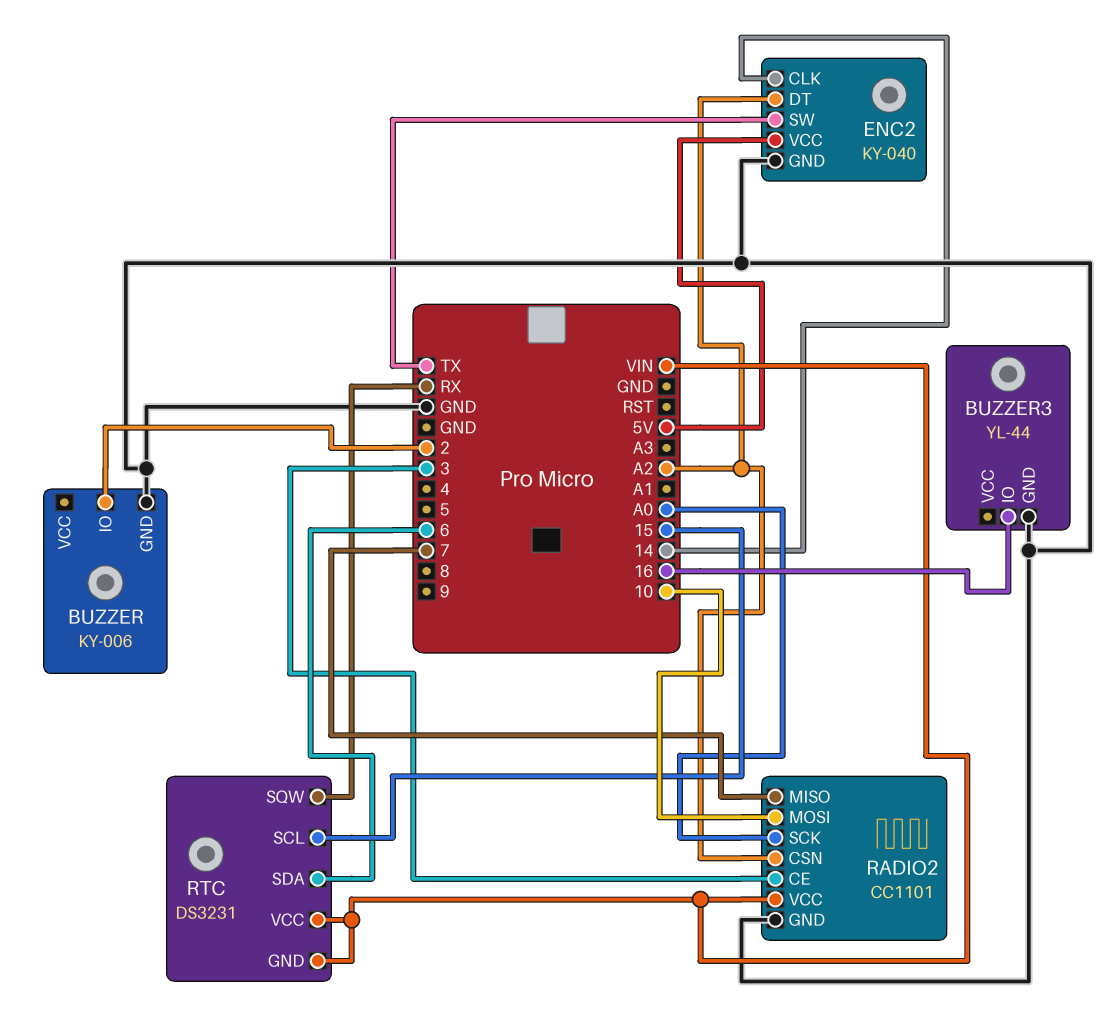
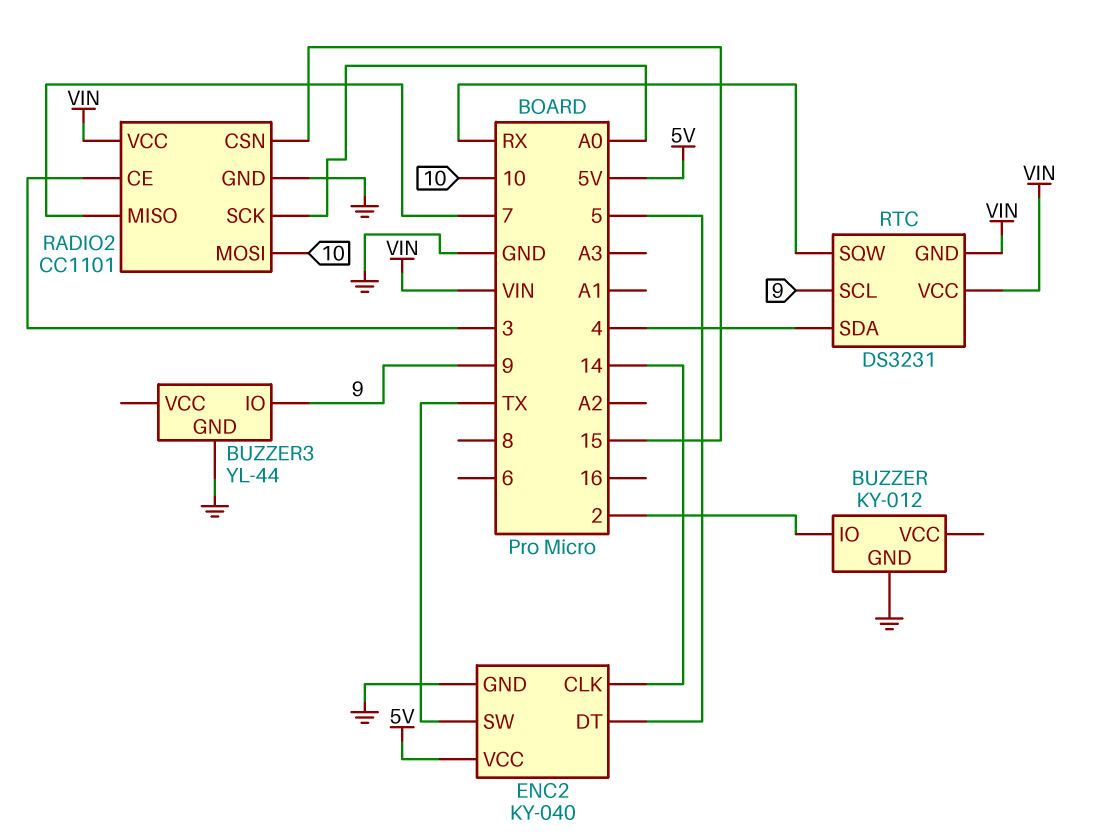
BUZZER: KY-006 -> KY-012
BUZZER3 pin IO: 16 -> 9
ENC2 pin DT: A2 -> 5
RADIO2 pin CSN: A2 -> 15
RTC pin SCL: 15 -> 9
RTC pin SDA: 6 -> 4

